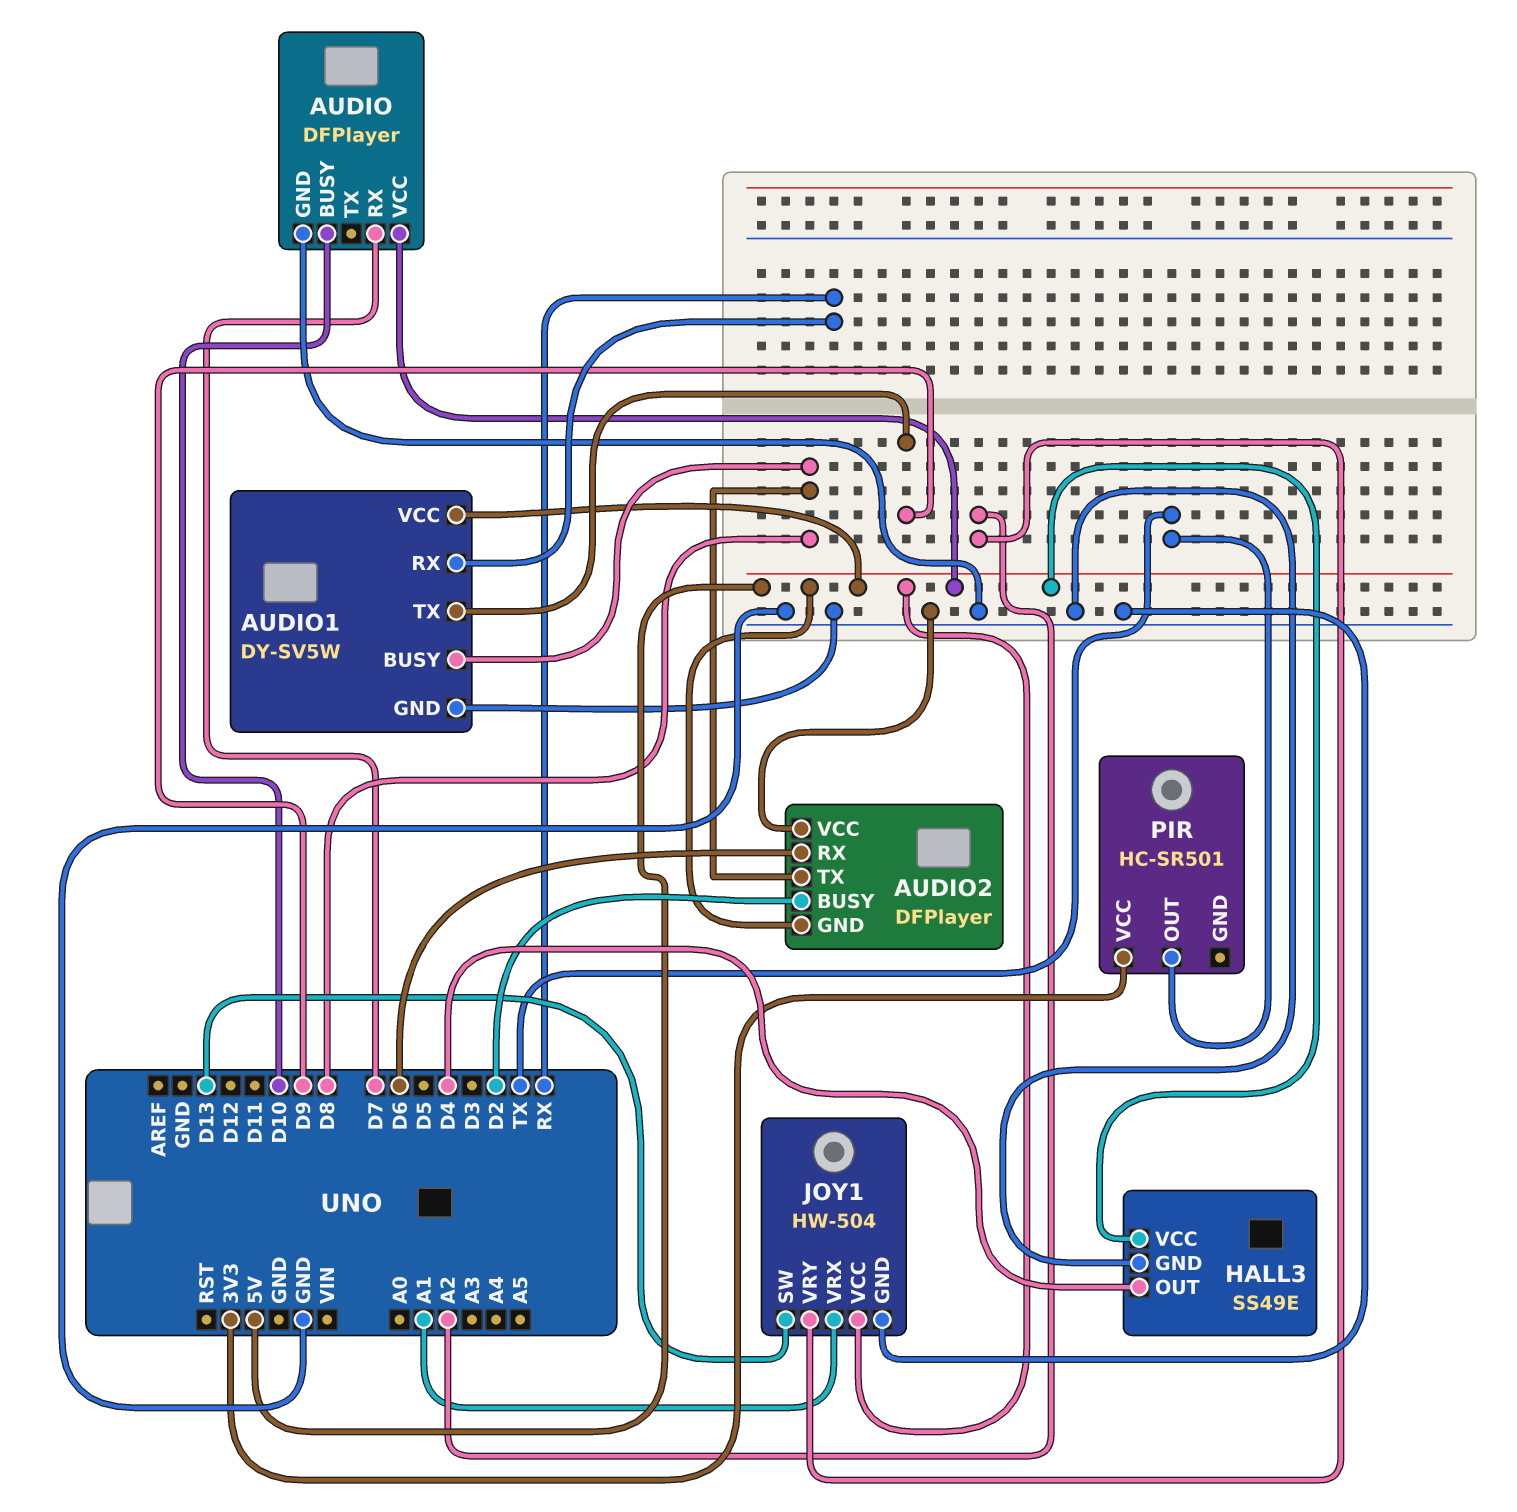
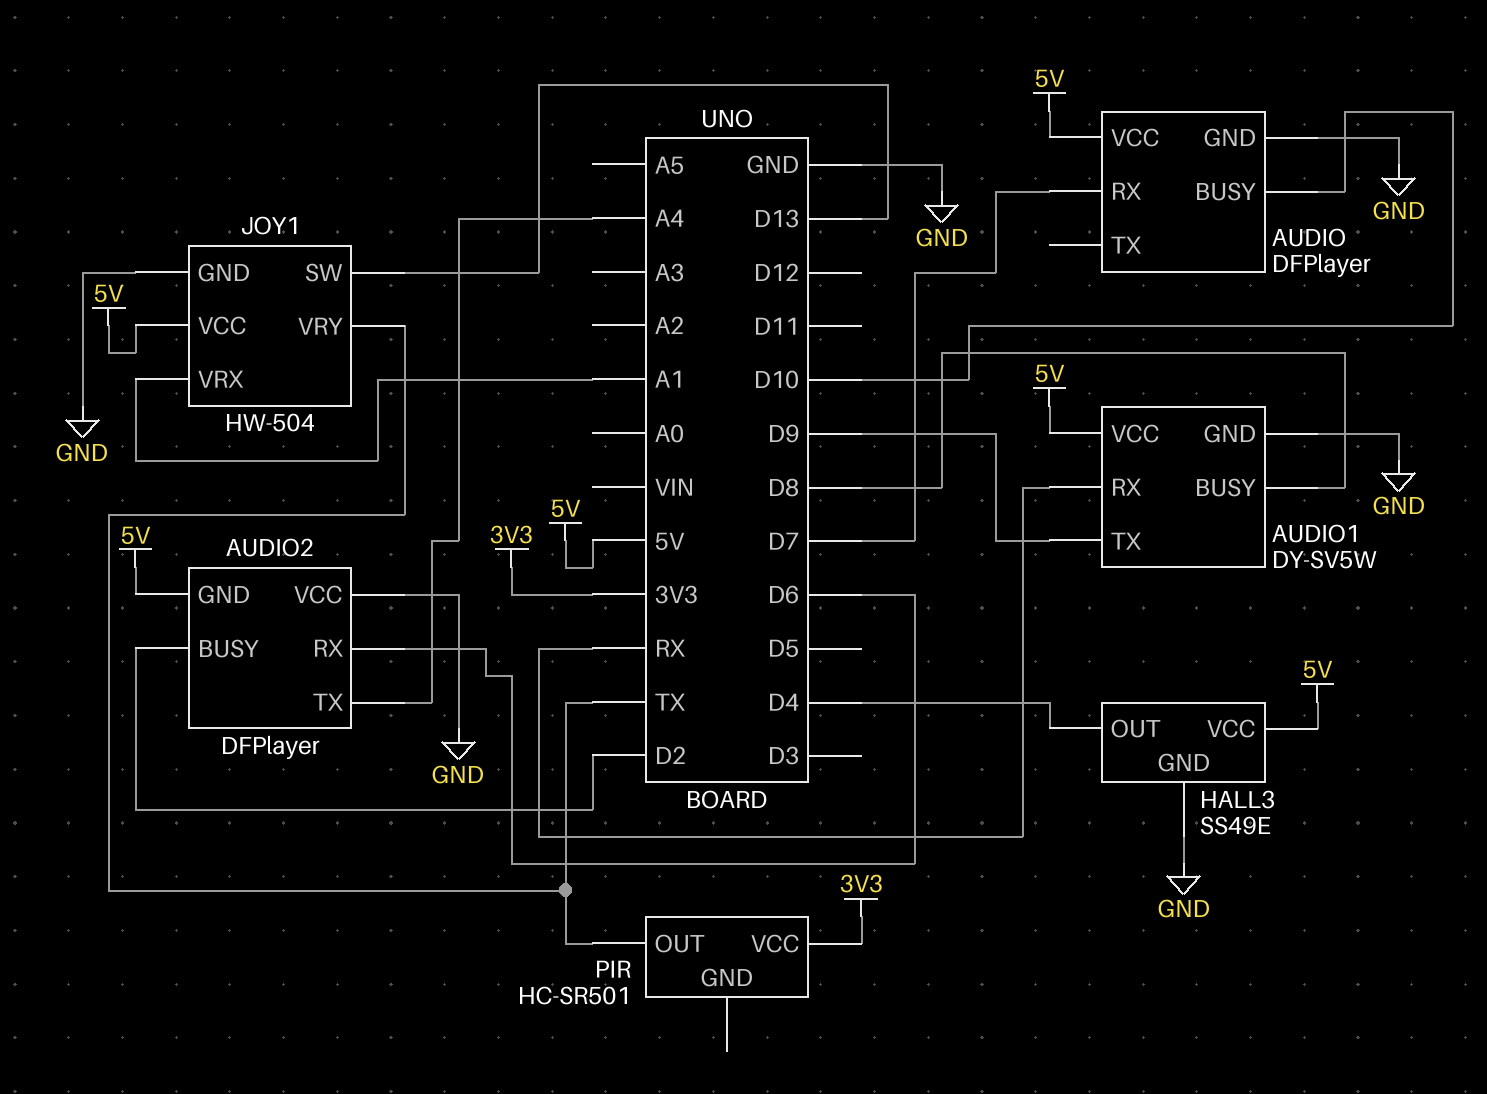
AUDIO2 pin TX: D8 -> A4
JOY1 pin VRY: A2 -> TX

